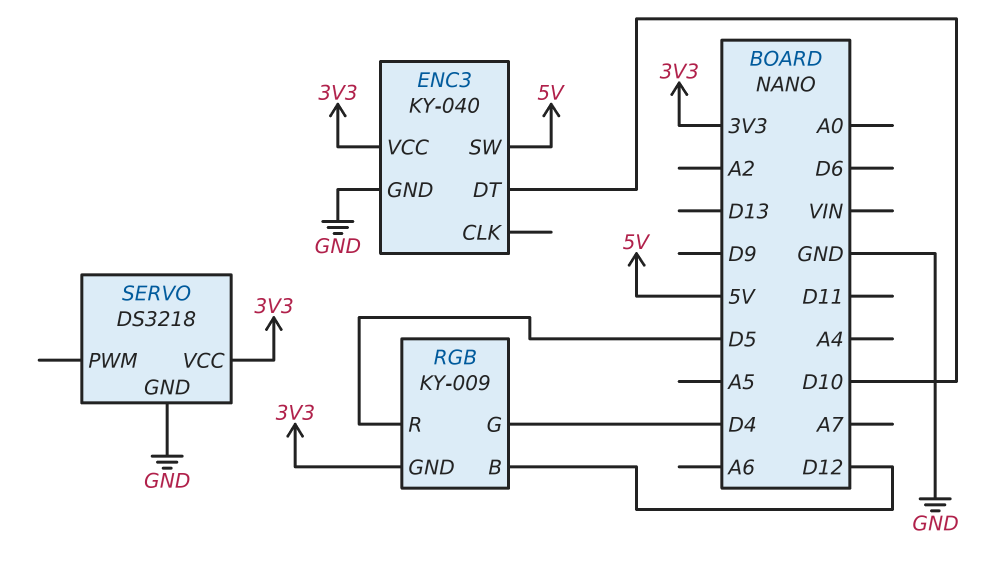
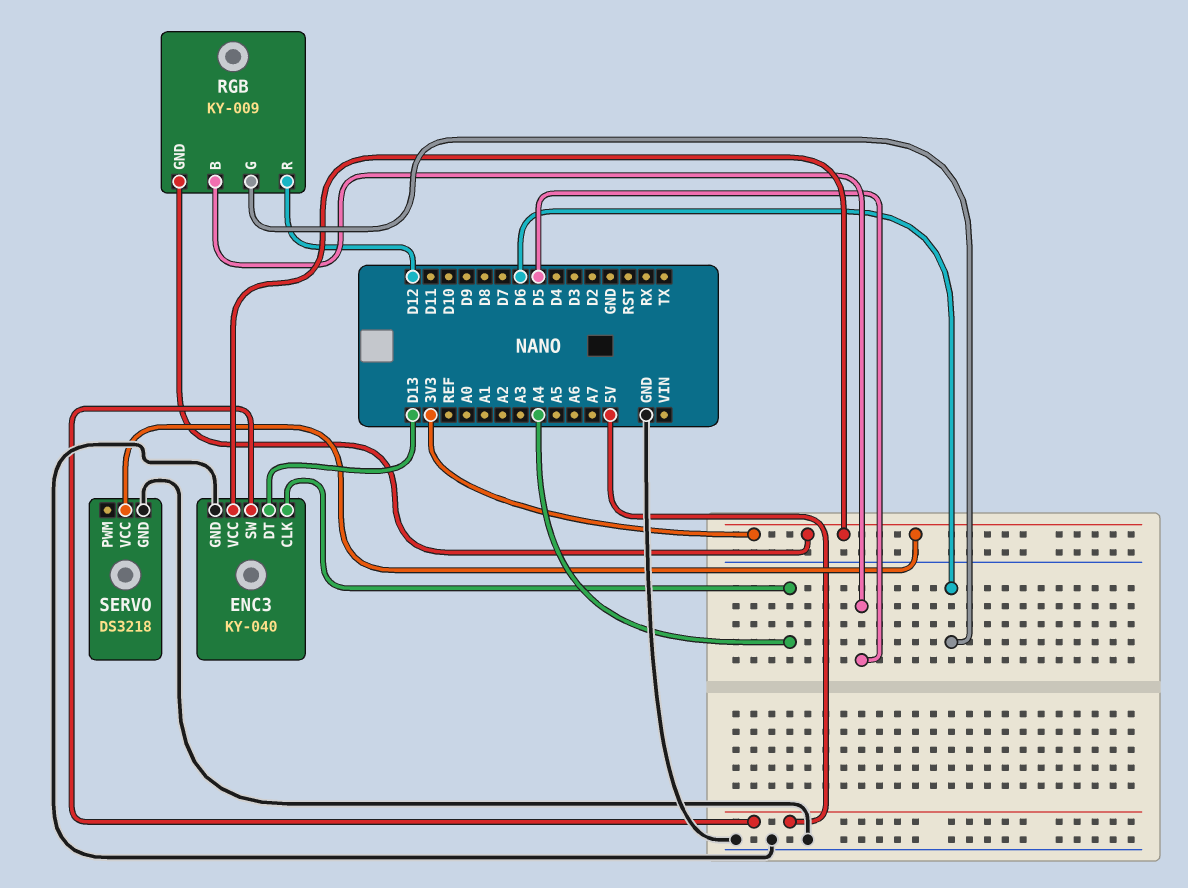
ENC3 pin CLK: none -> A4
ENC3 pin DT: D10 -> D13
RGB pin B: D12 -> D5
RGB pin G: D4 -> D6
RGB pin R: D5 -> D12

